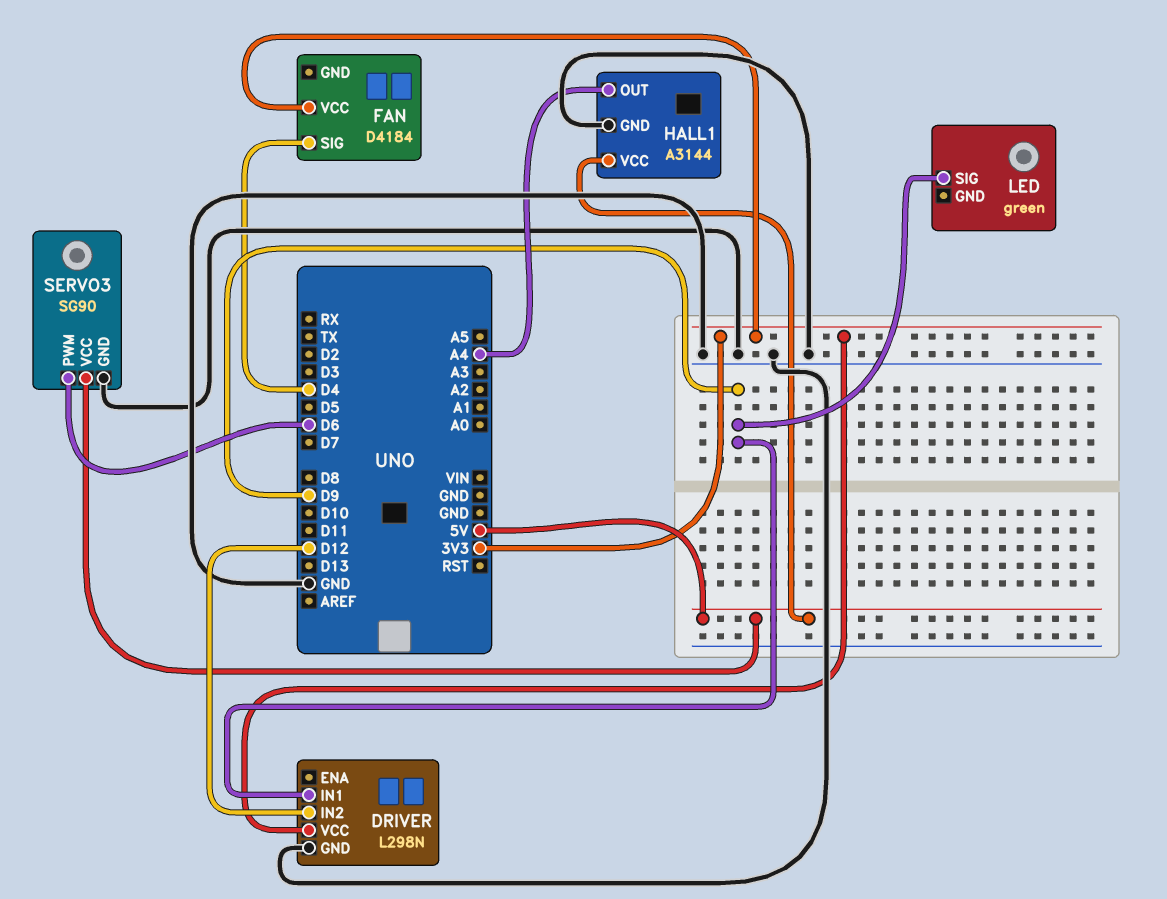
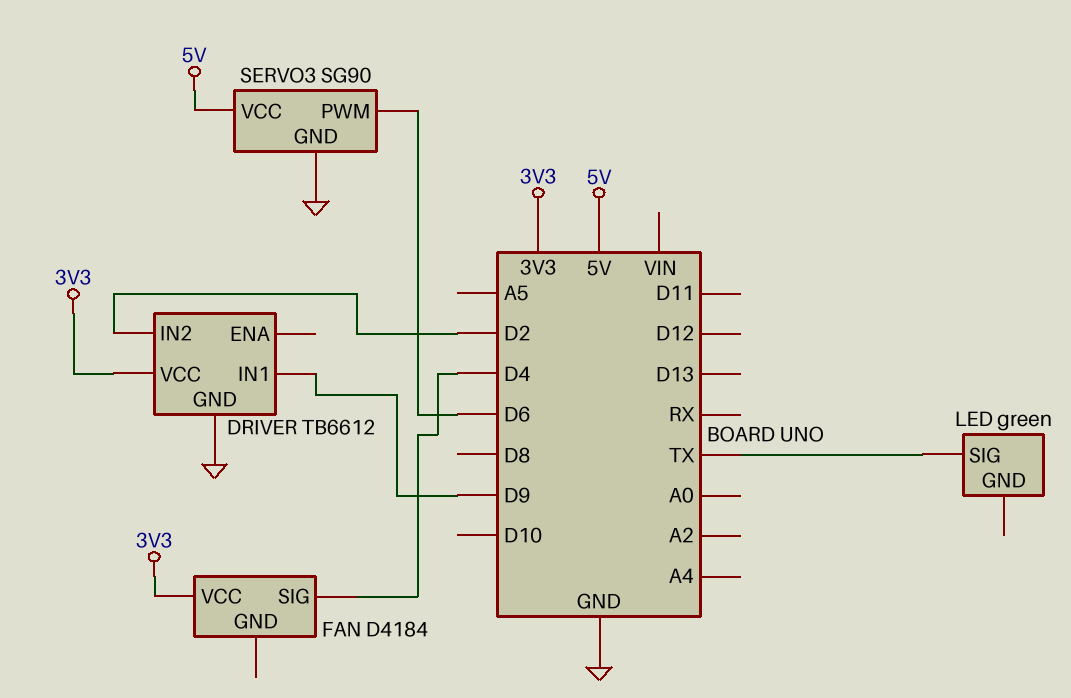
DRIVER: L298N -> TB6612
DRIVER pin IN2: D12 -> D2
HALL1: A3144 -> none
HALL1 pin GND: GND -> none
HALL1 pin OUT: A4 -> none
HALL1 pin VCC: 5V -> none
LED pin SIG: D9 -> TX

